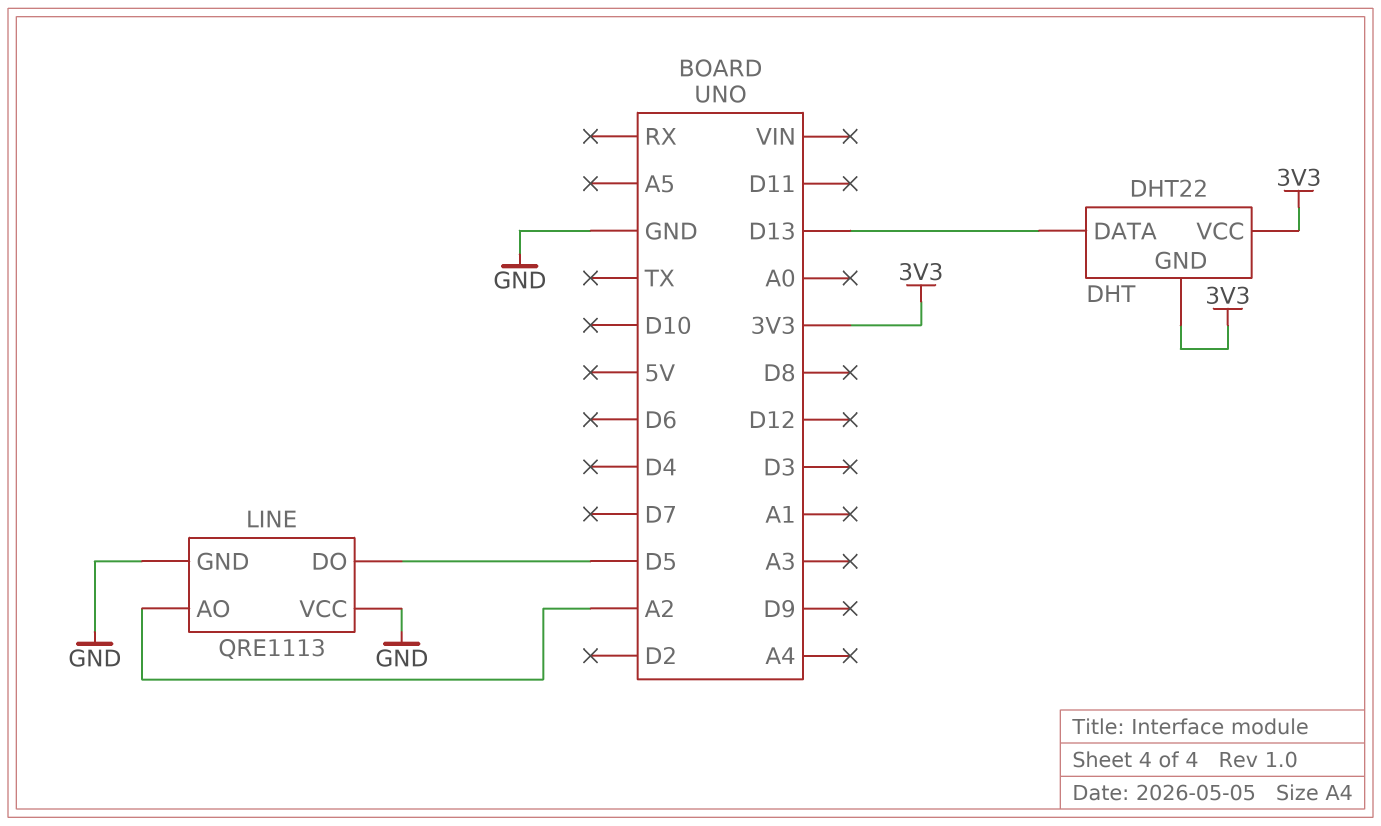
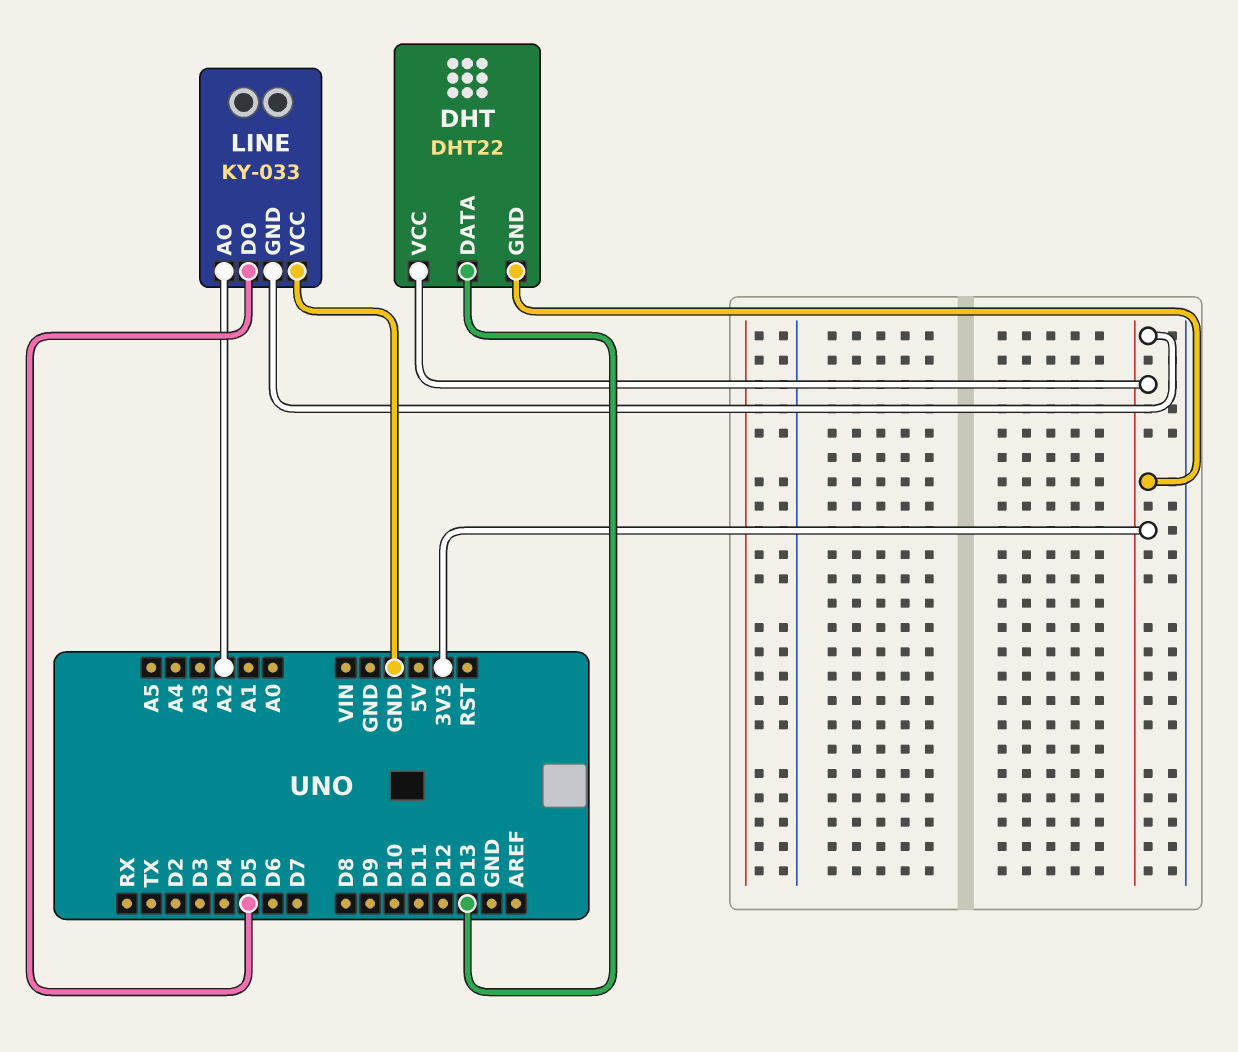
LINE: QRE1113 -> KY-033
LINE pin GND: GND -> 3V3

